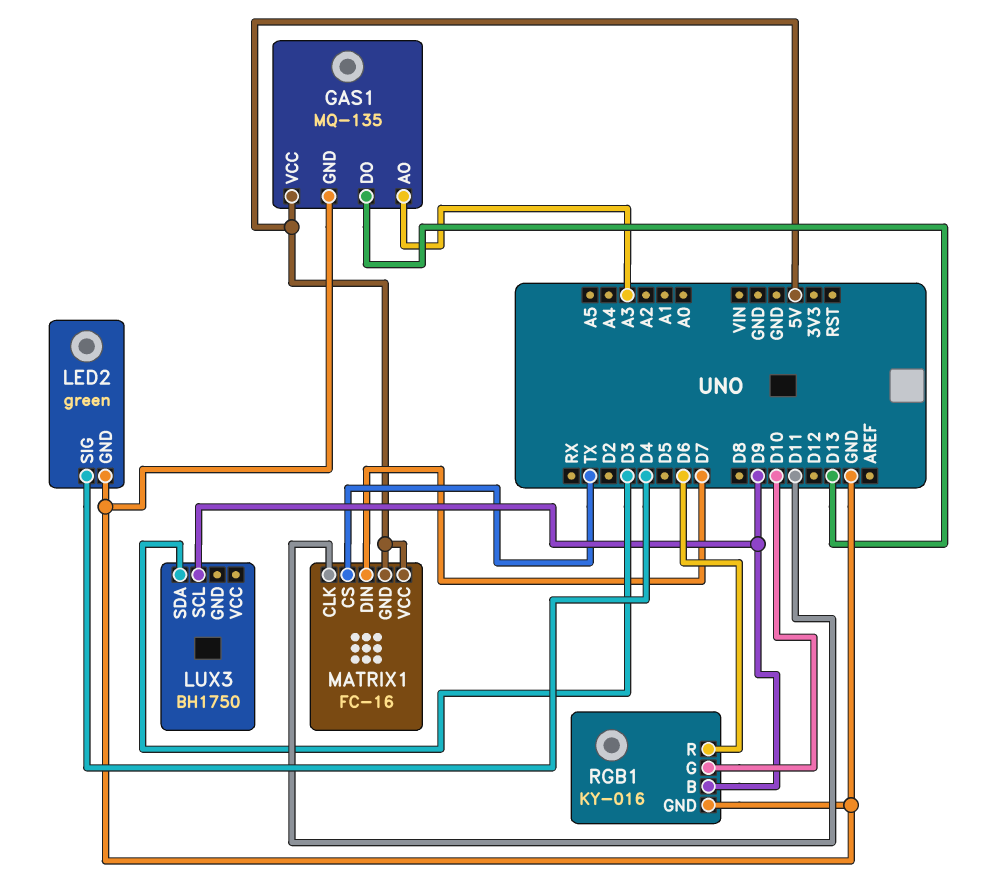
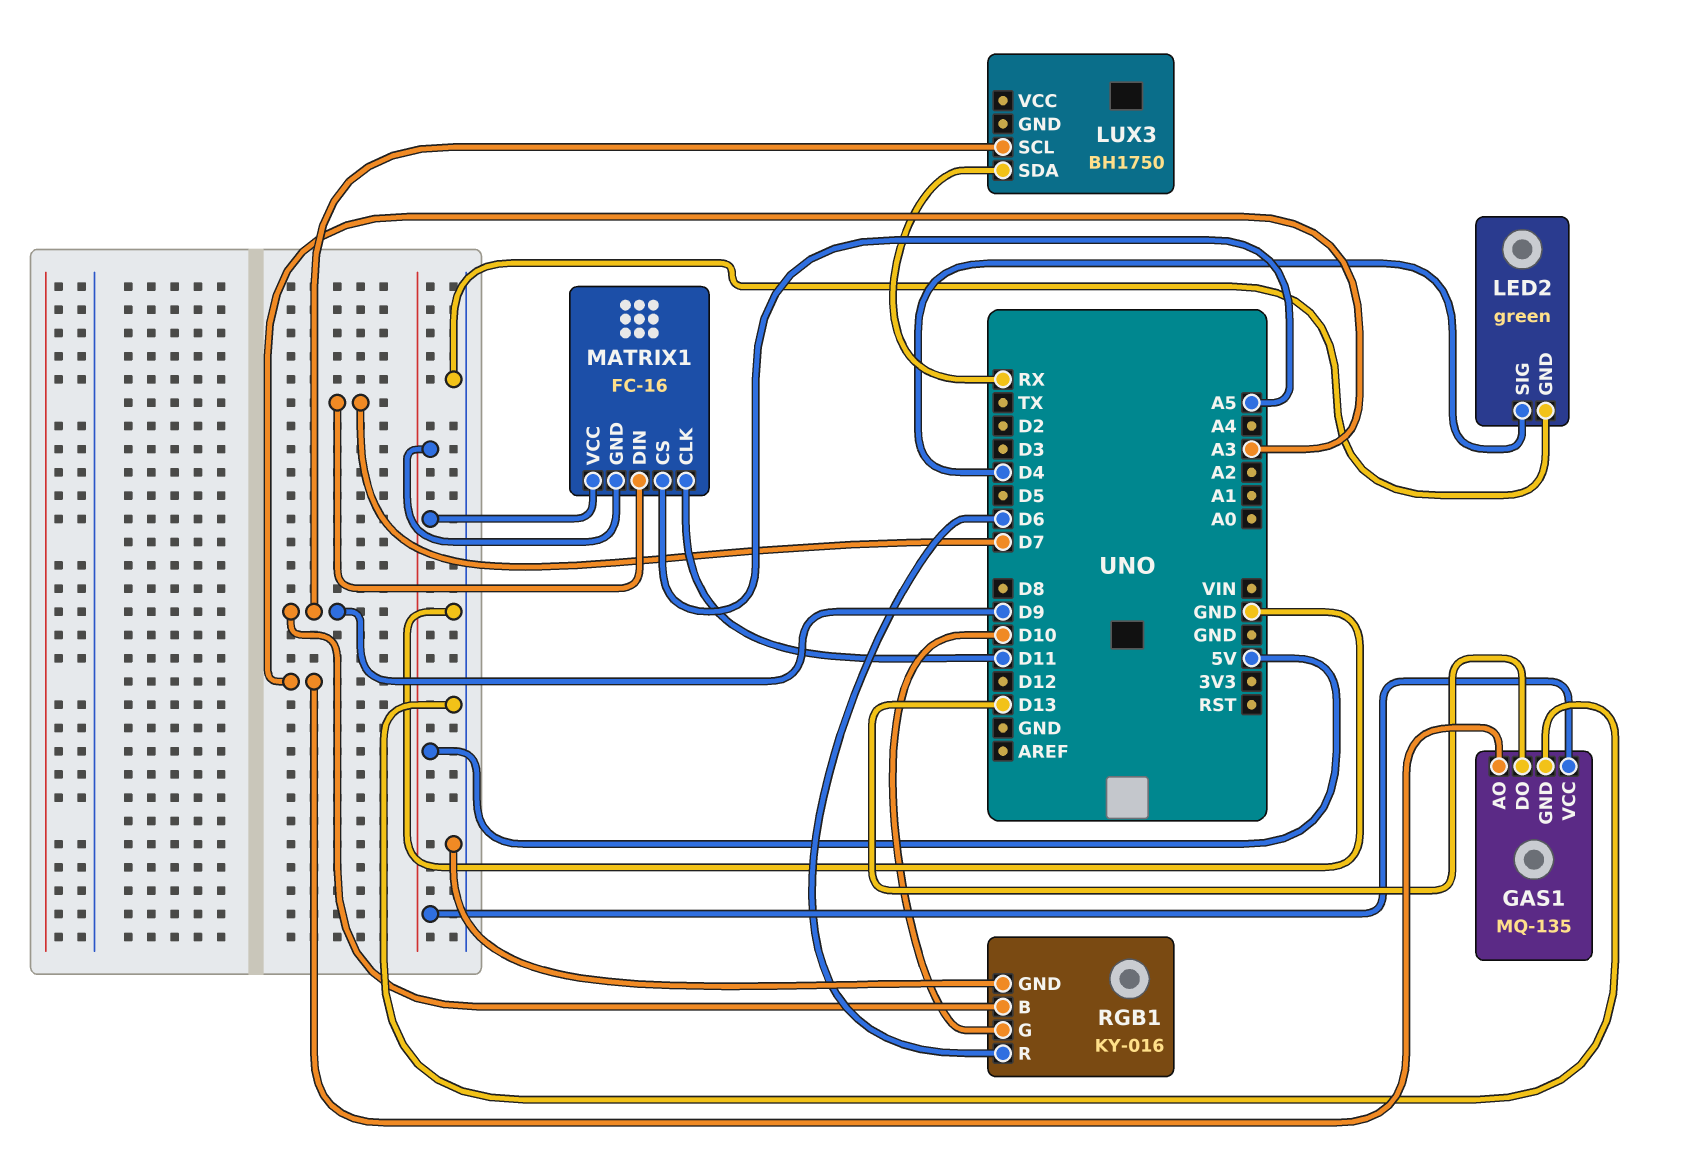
LUX3 pin SDA: D3 -> RX
MATRIX1 pin CS: TX -> A5

